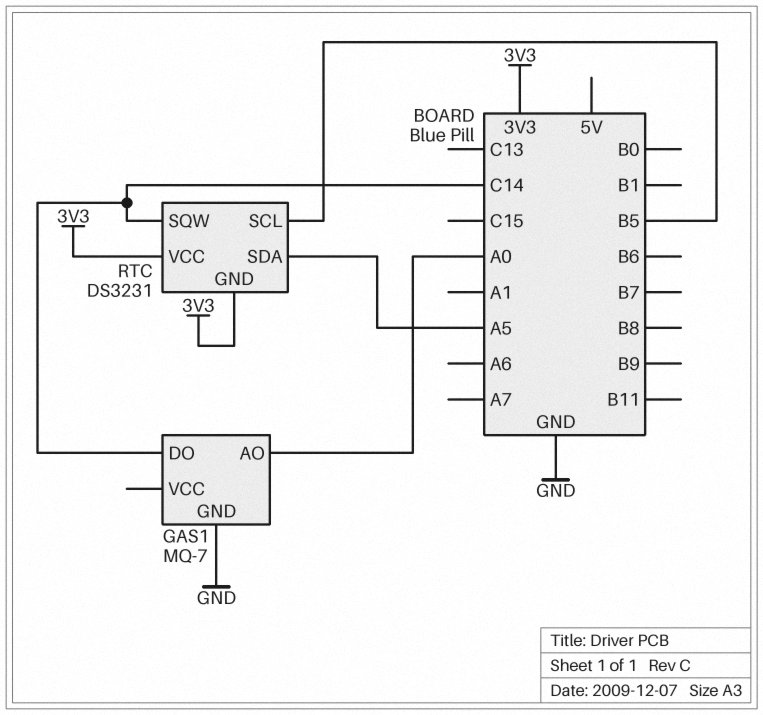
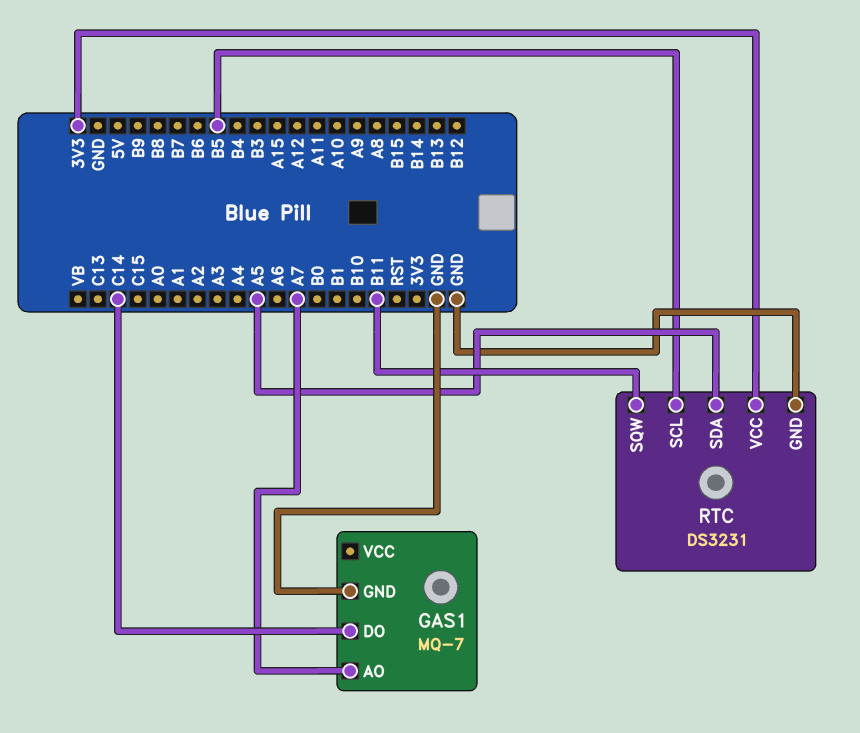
GAS1 pin AO: A0 -> A7
RTC pin GND: 3V3 -> GND
RTC pin SQW: C14 -> B11

